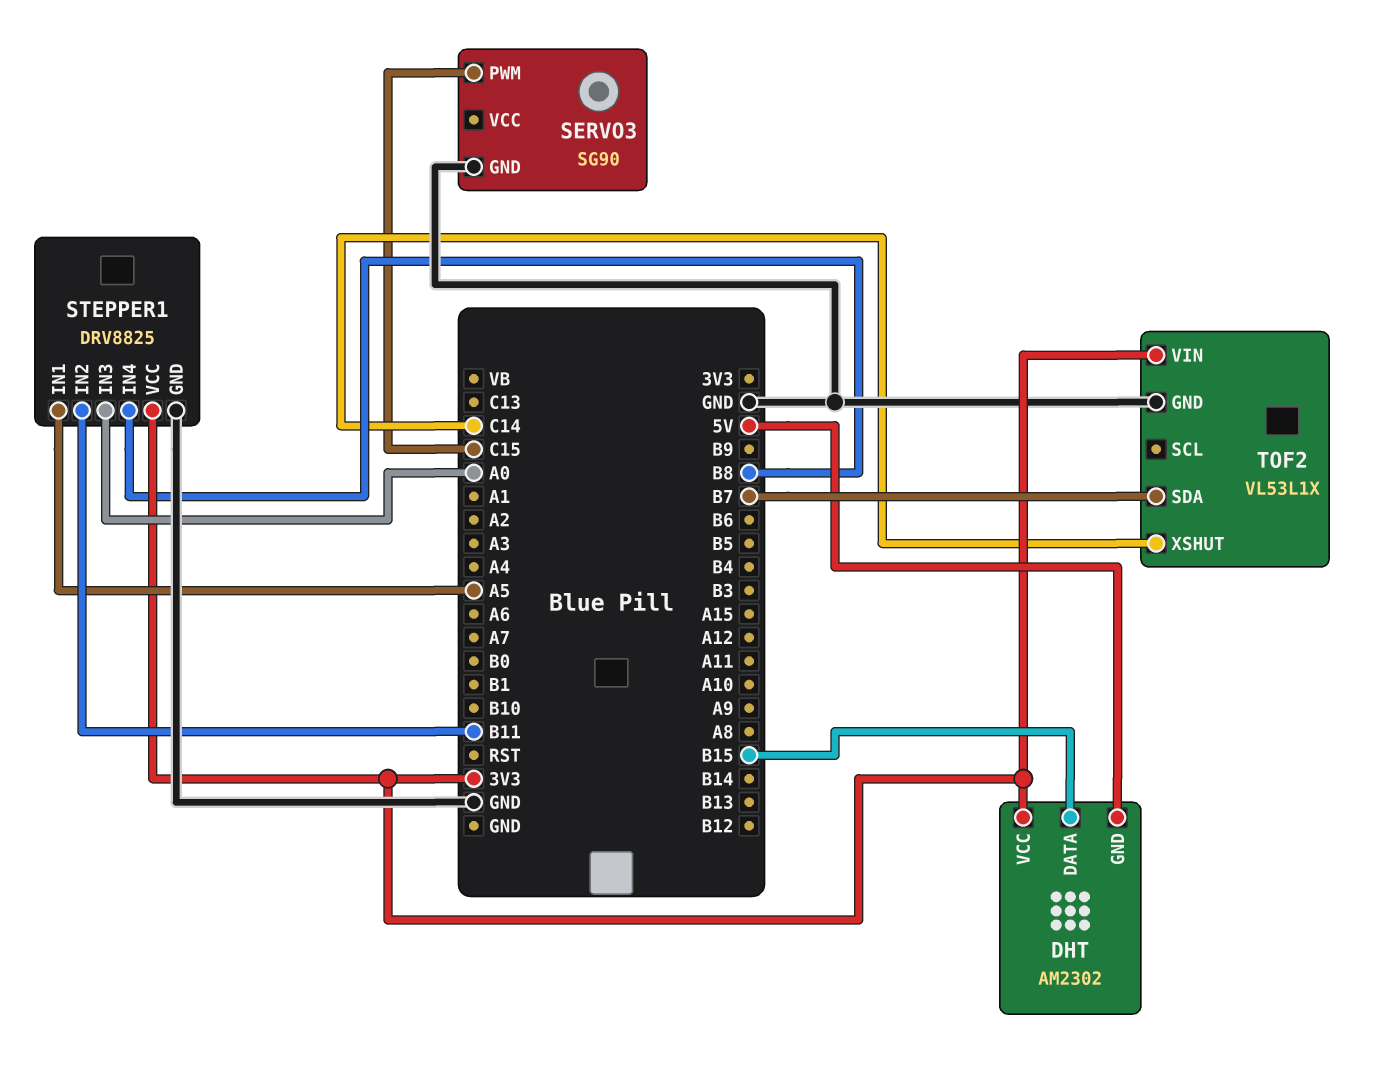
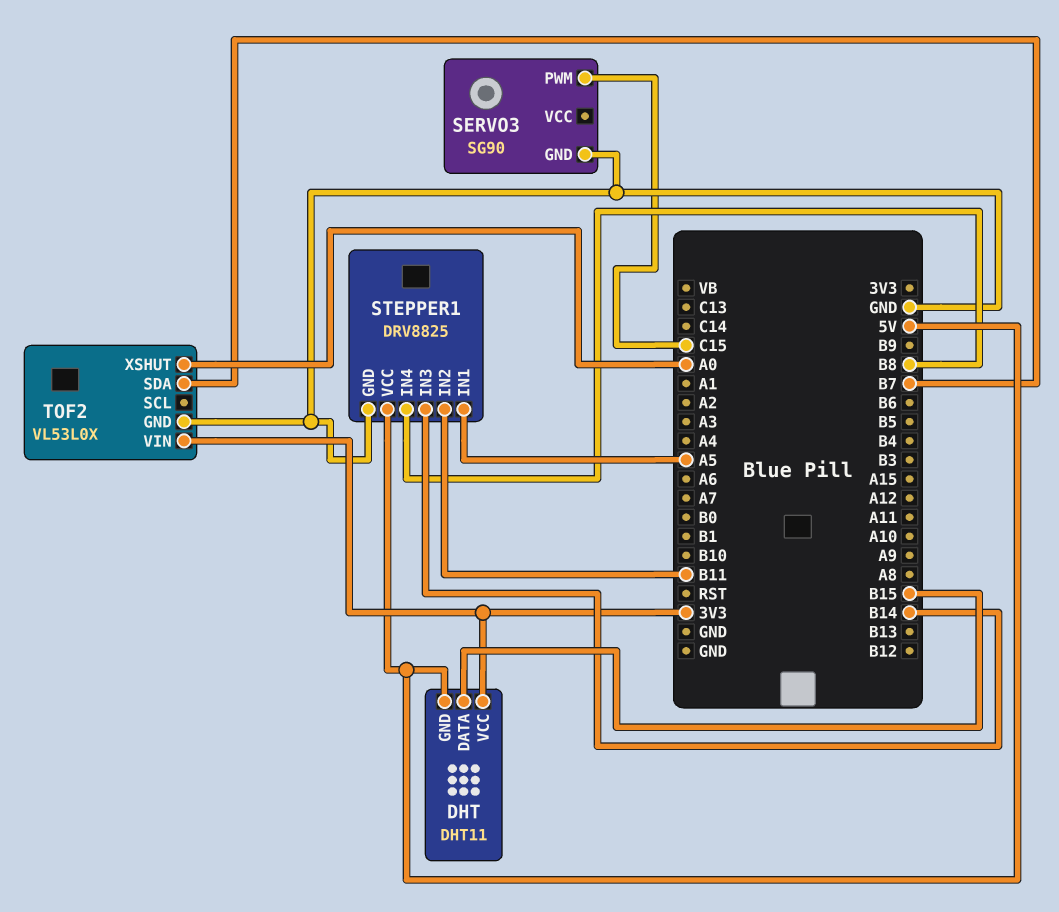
DHT: AM2302 -> DHT11
STEPPER1 pin IN3: A0 -> B14
STEPPER1 pin VCC: 3V3 -> 5V
TOF2: VL53L1X -> VL53L0X
TOF2 pin XSHUT: C14 -> A0

